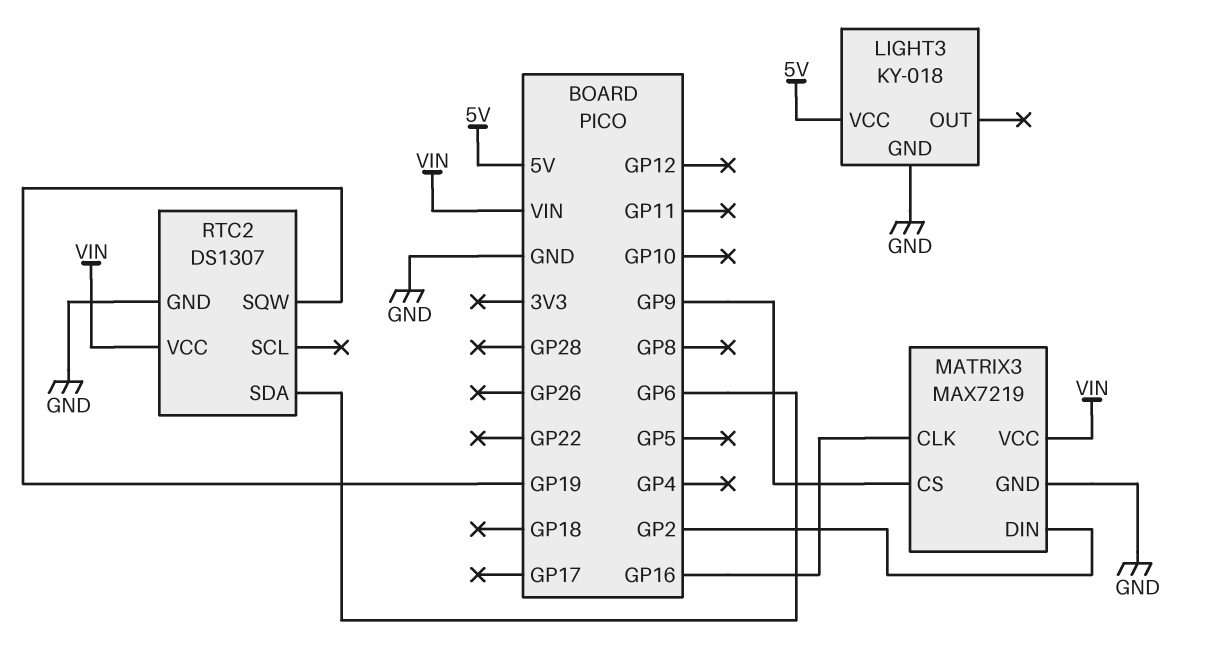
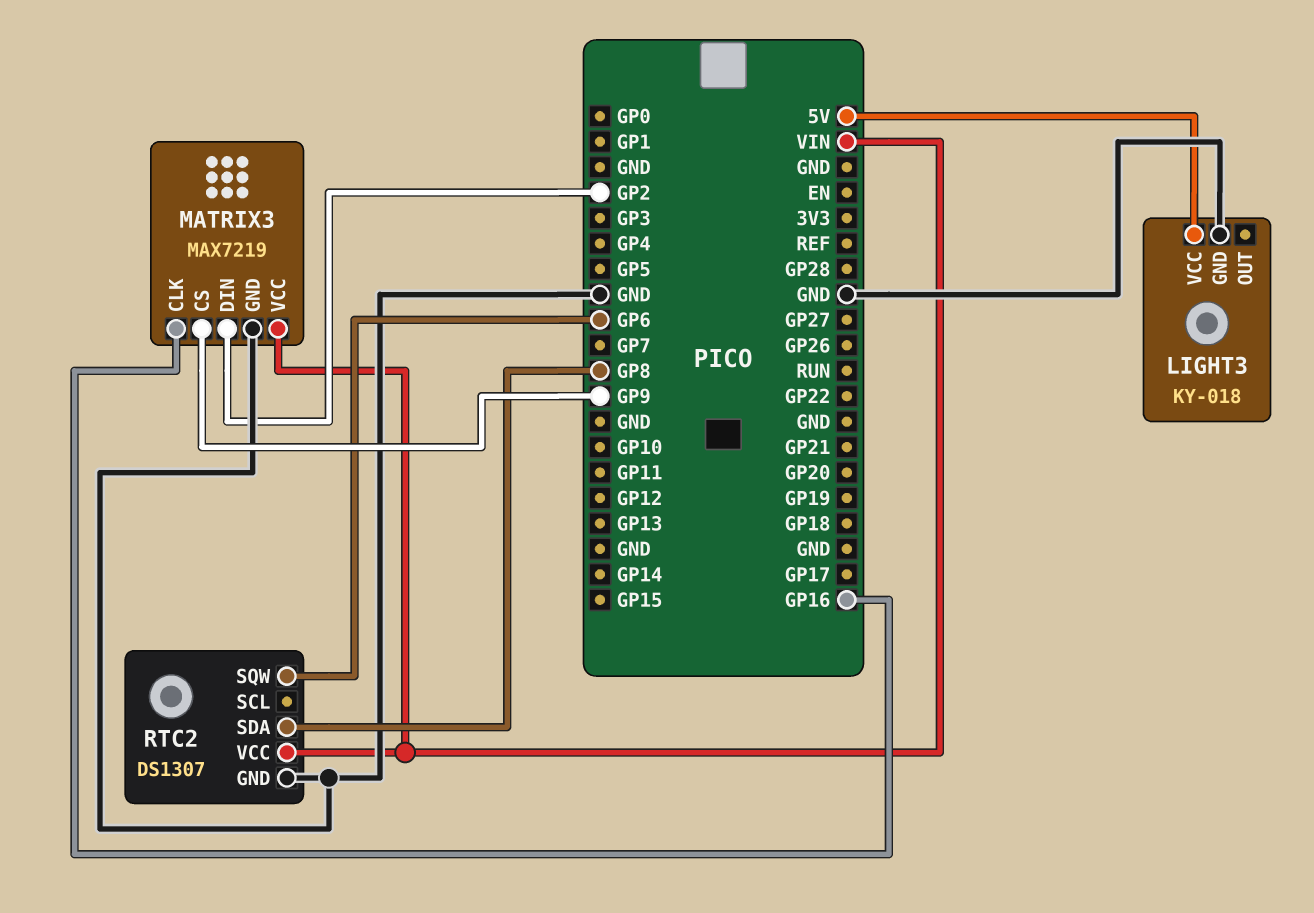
RTC2 pin SDA: GP6 -> GP8
RTC2 pin SQW: GP19 -> GP6

